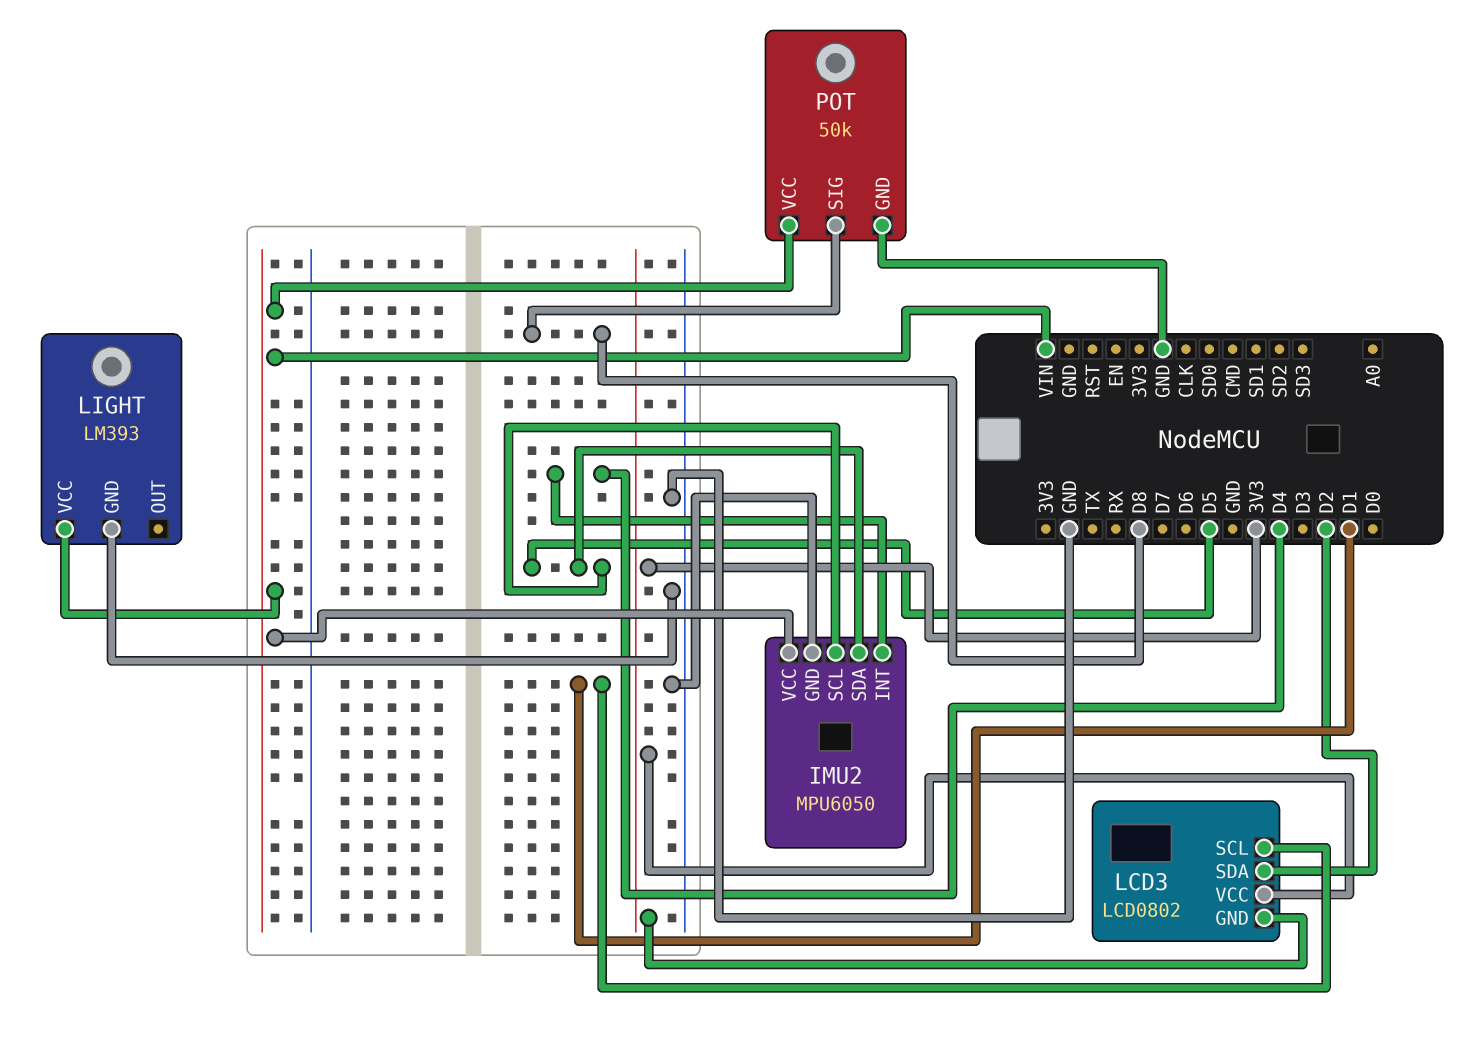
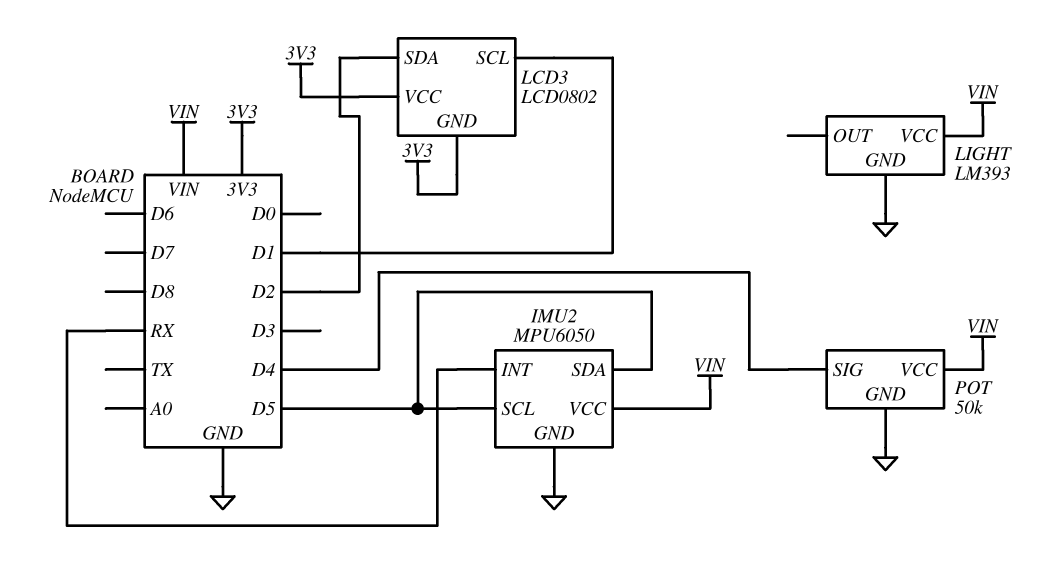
IMU2 pin INT: D4 -> RX
POT pin SIG: D8 -> D4

